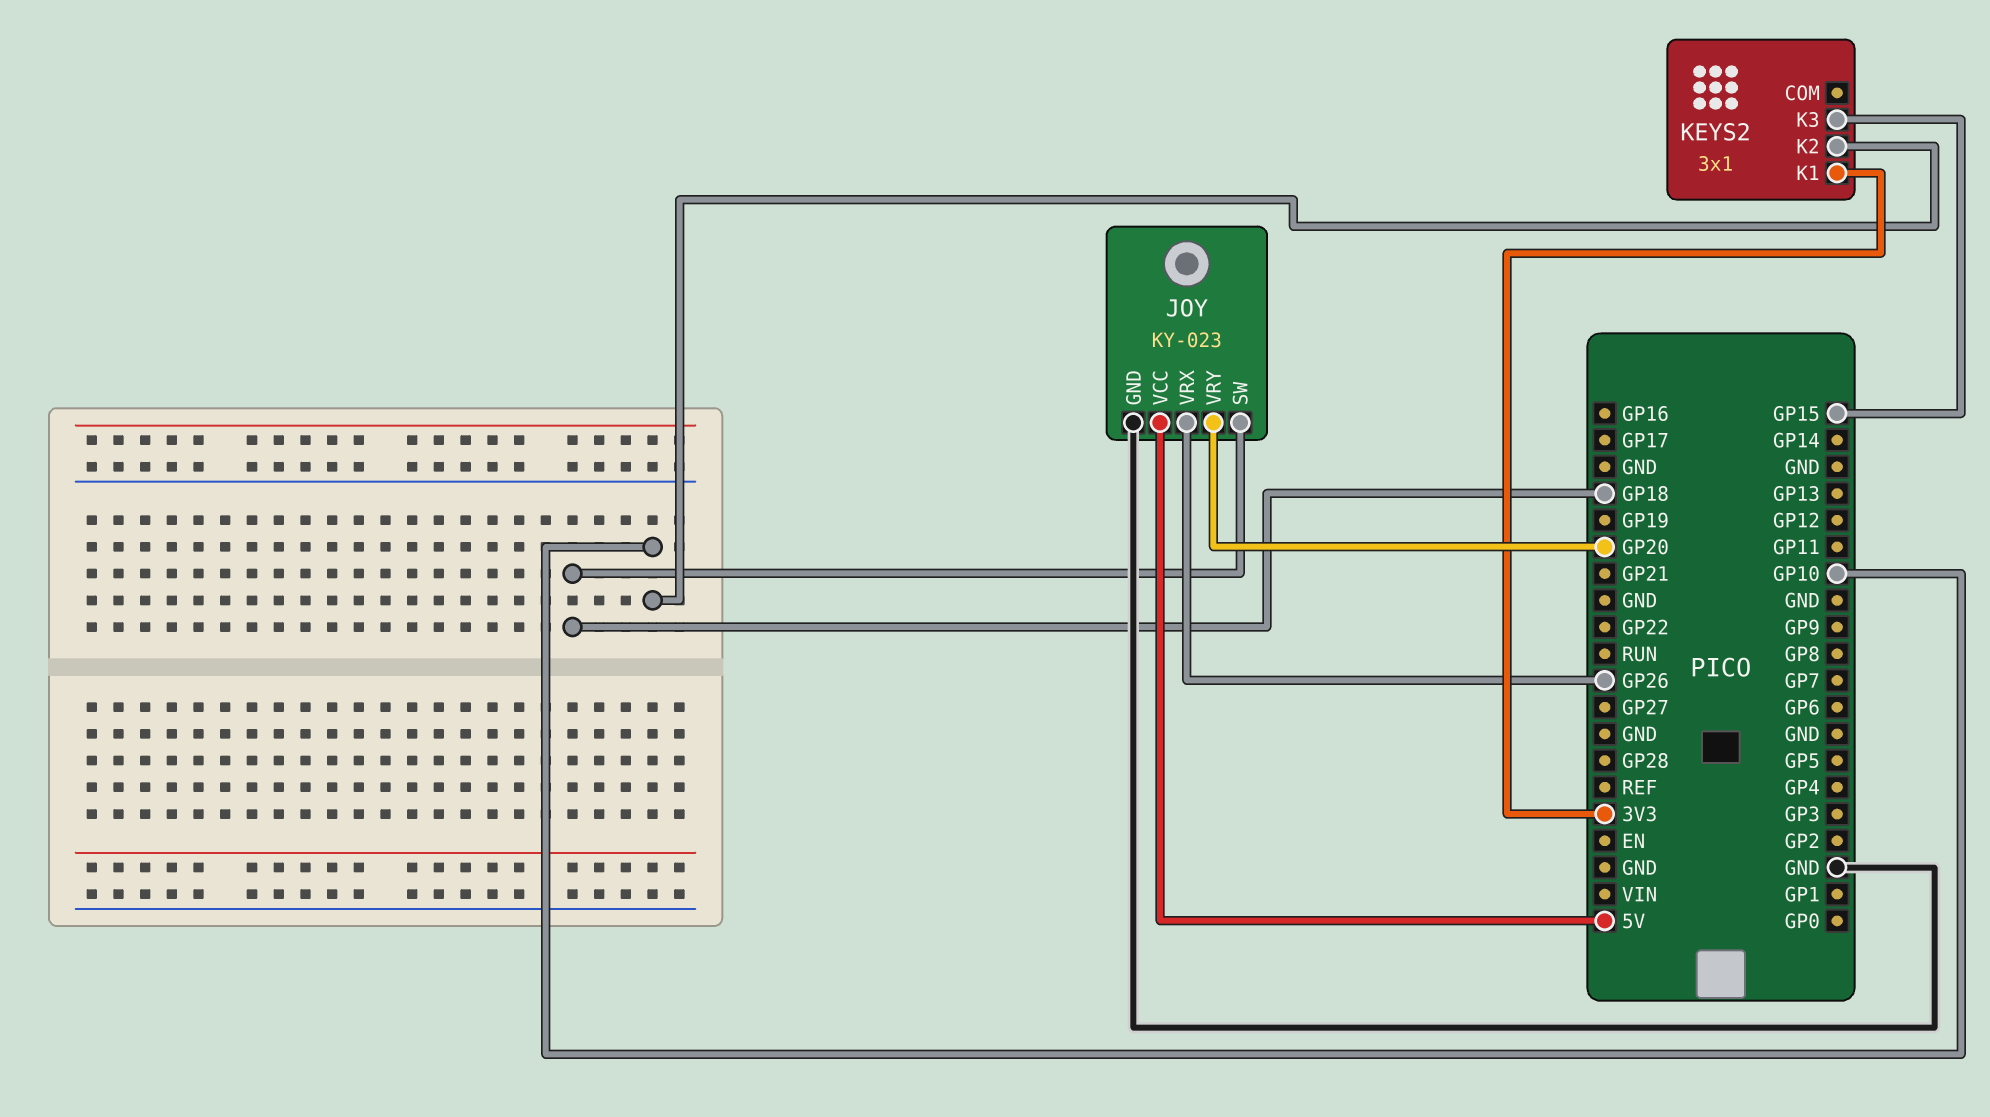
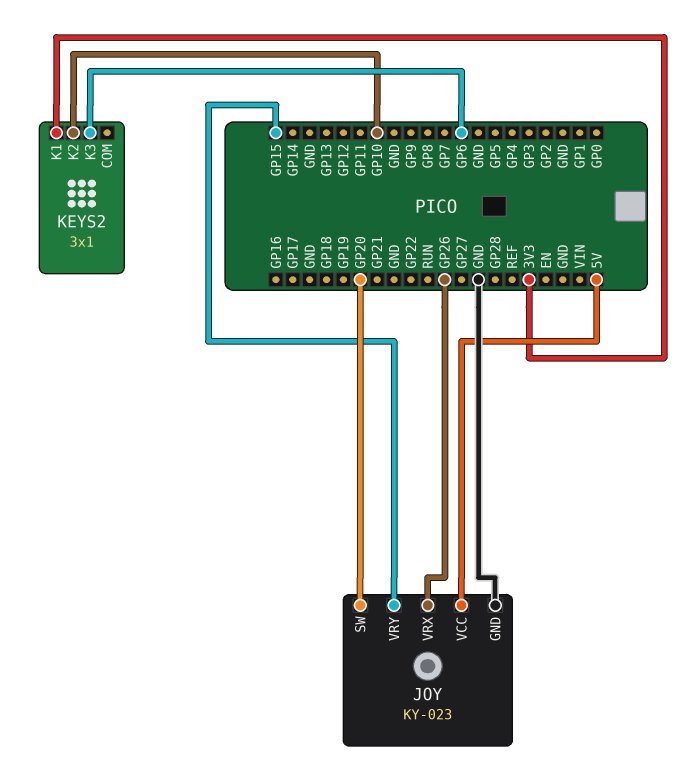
JOY pin SW: GP18 -> GP20
JOY pin VRY: GP20 -> GP15
KEYS2 pin K3: GP15 -> GP6

